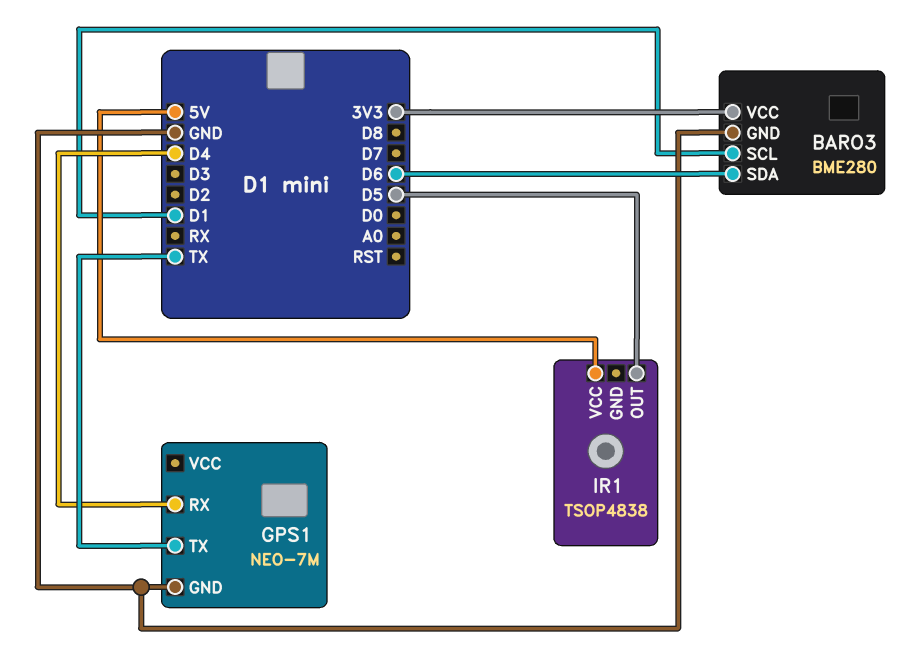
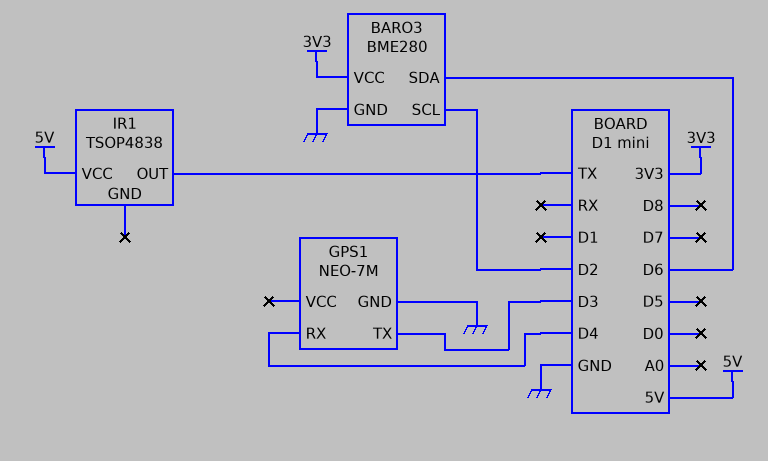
BARO3 pin SCL: D1 -> D2
GPS1 pin TX: TX -> D3
IR1 pin OUT: D5 -> TX

